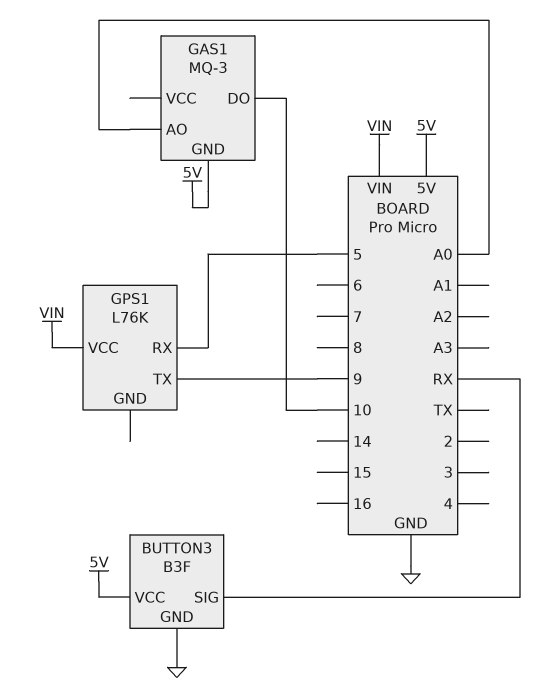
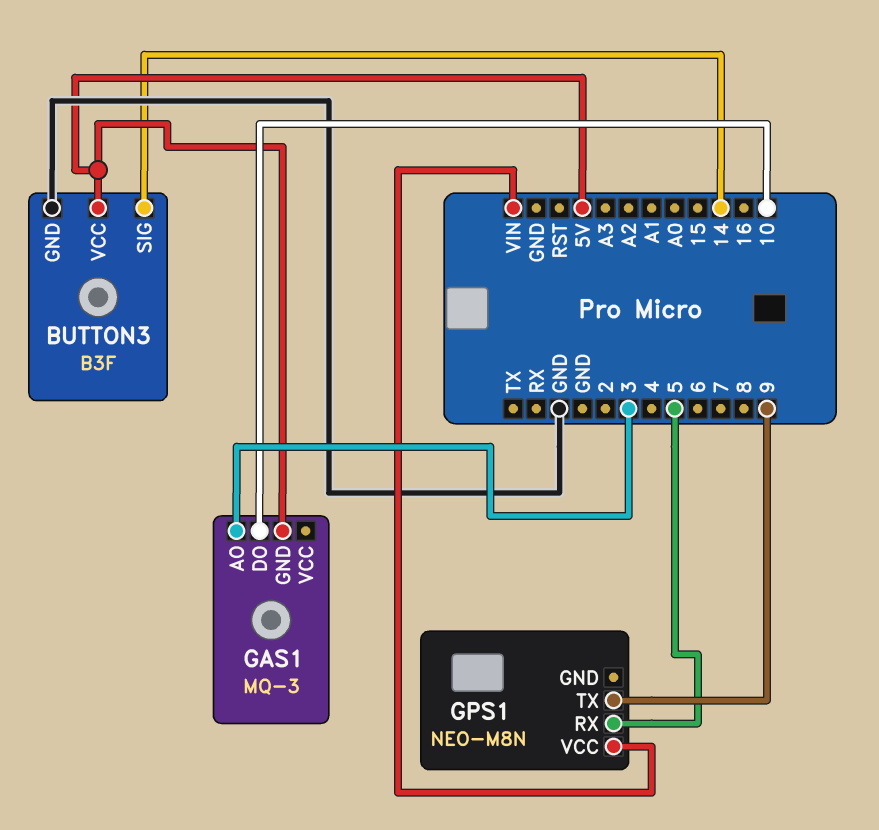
BUTTON3 pin SIG: RX -> 14
GAS1 pin AO: A0 -> 3
GPS1: L76K -> NEO-M8N

